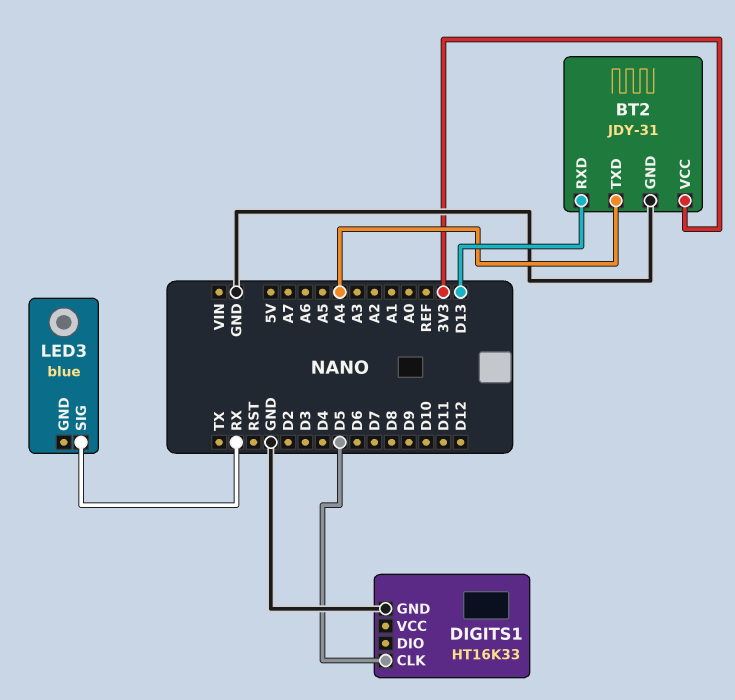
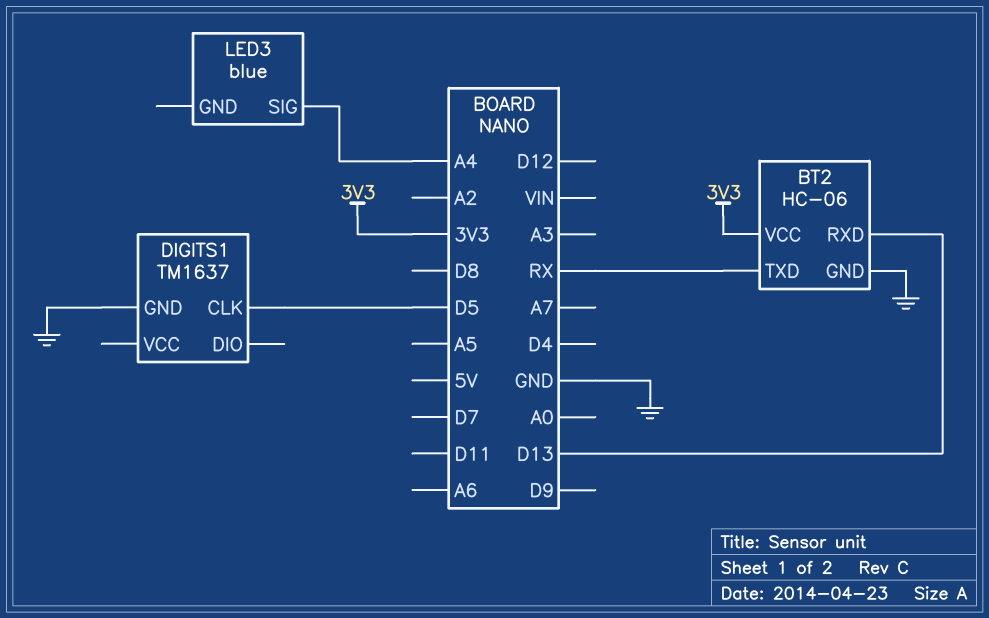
BT2: JDY-31 -> HC-06
BT2 pin TXD: A4 -> RX
DIGITS1: HT16K33 -> TM1637
LED3 pin SIG: RX -> A4

